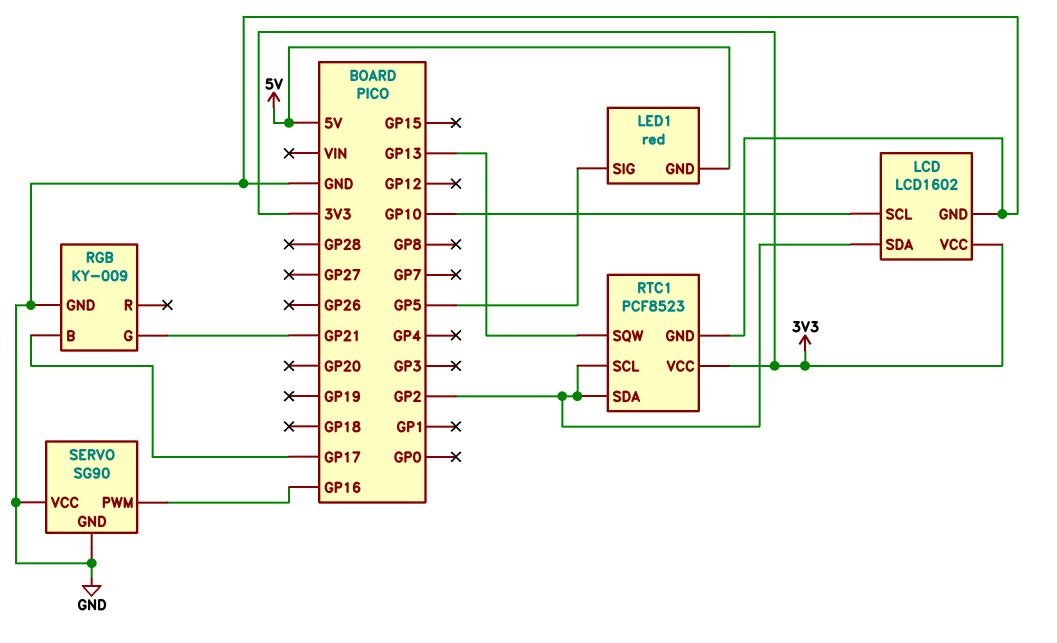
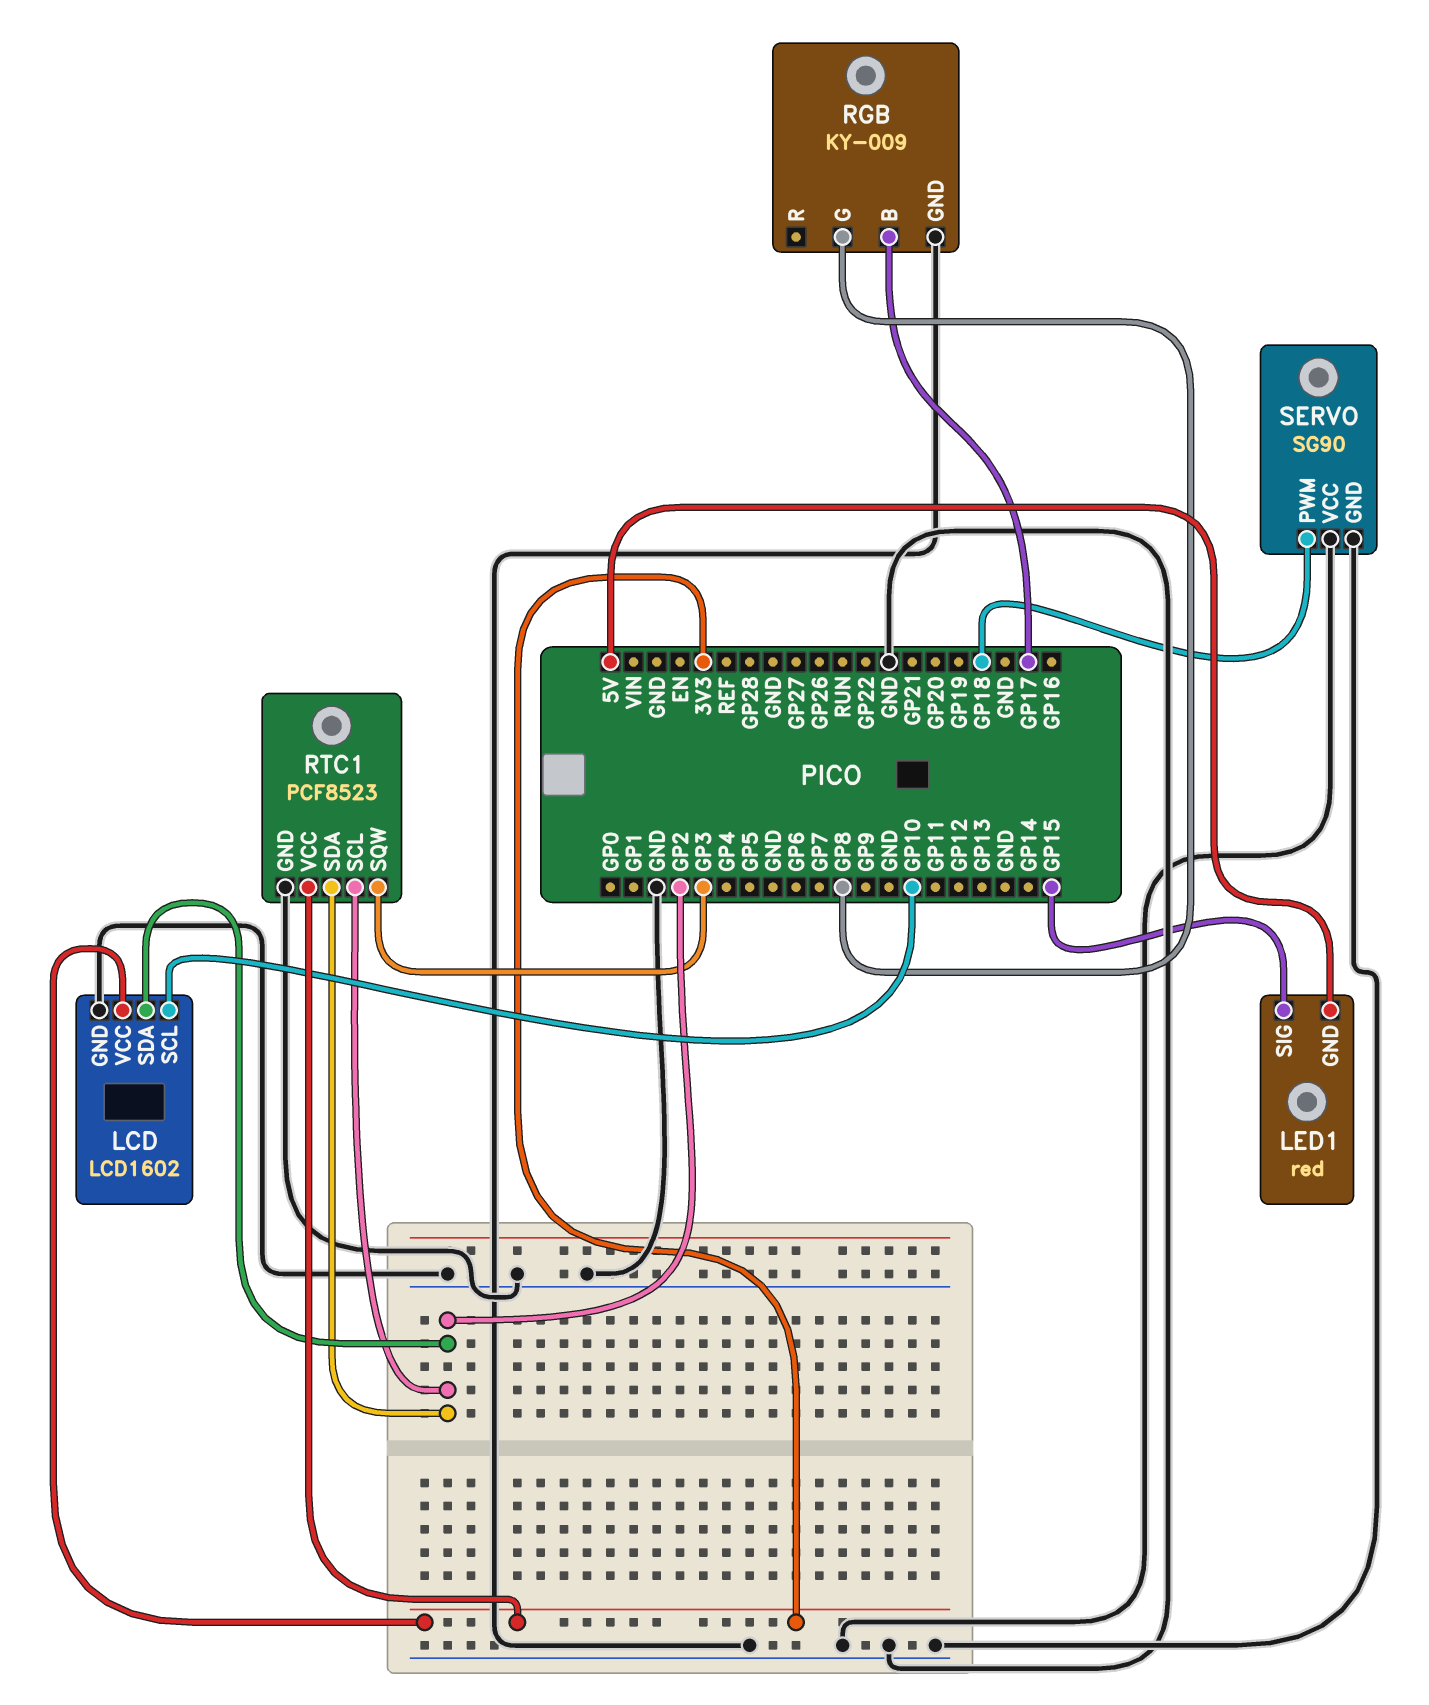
LED1 pin SIG: GP5 -> GP15
RGB pin G: GP21 -> GP8
RTC1 pin SQW: GP13 -> GP3
SERVO pin PWM: GP16 -> GP18

